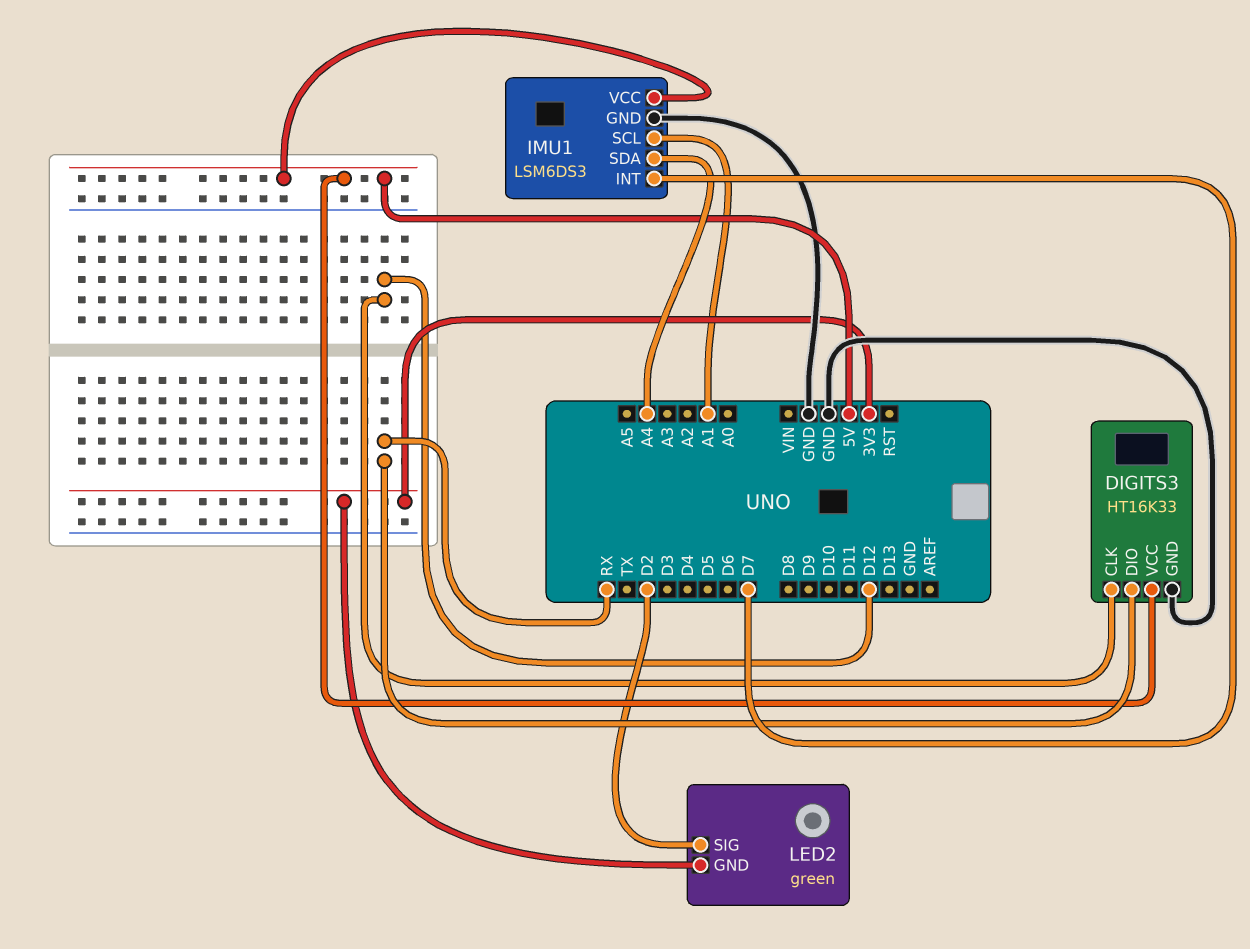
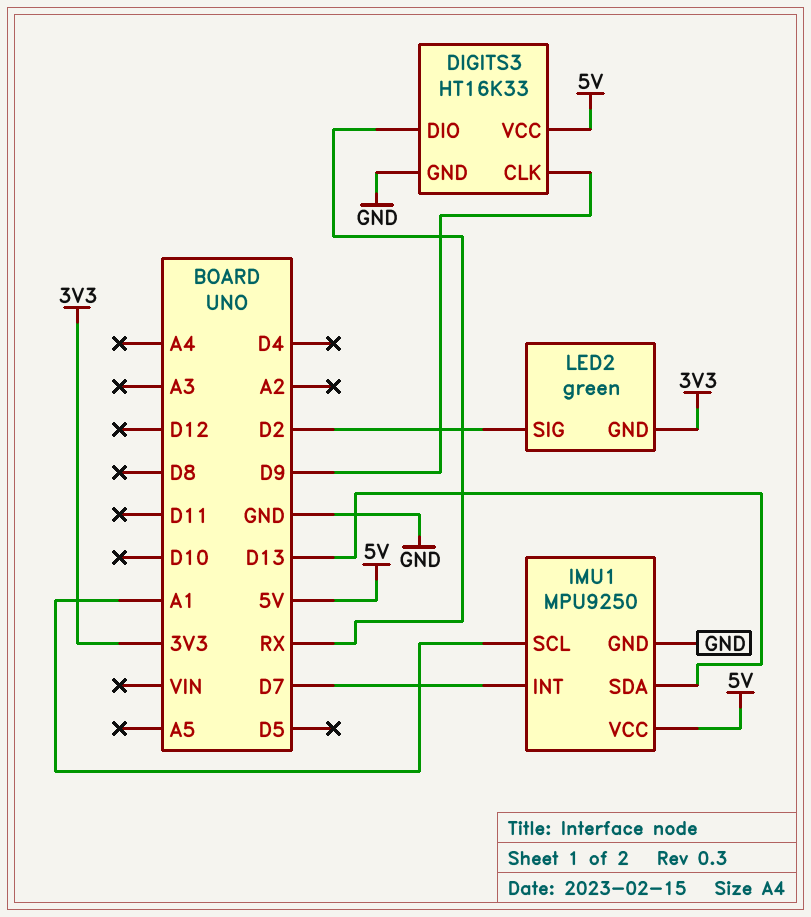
DIGITS3 pin CLK: D12 -> D9
IMU1: LSM6DS3 -> MPU9250
IMU1 pin SDA: A4 -> D13

